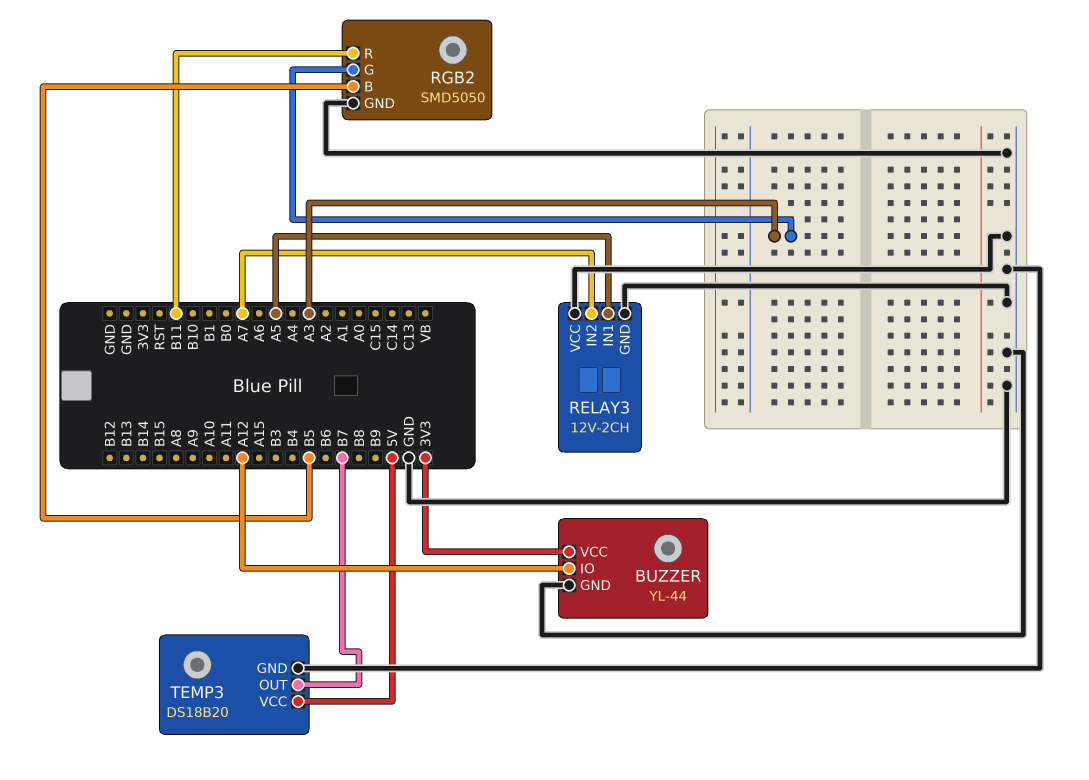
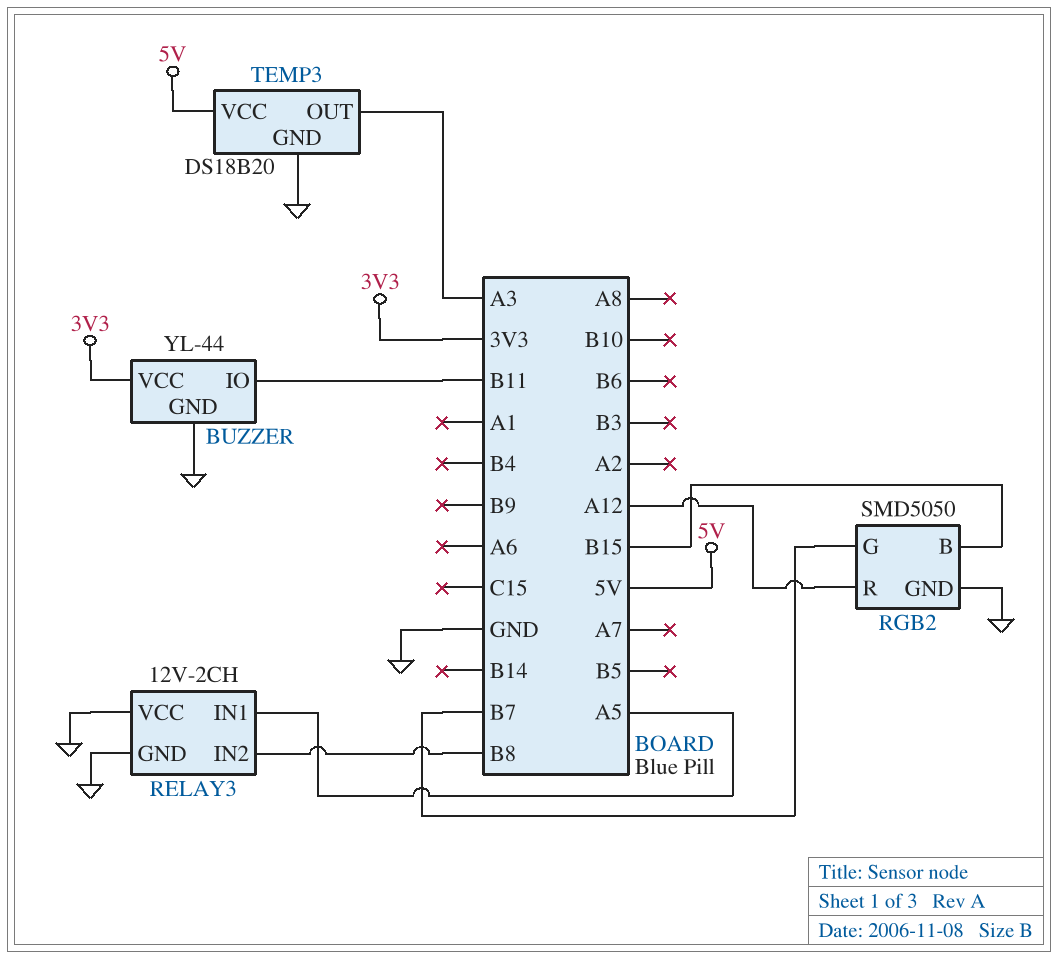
BUZZER pin IO: A12 -> B11
RELAY3 pin IN2: A7 -> B8
RGB2 pin B: B5 -> B15
RGB2 pin G: A3 -> B7
RGB2 pin R: B11 -> A12
TEMP3 pin OUT: B7 -> A3

